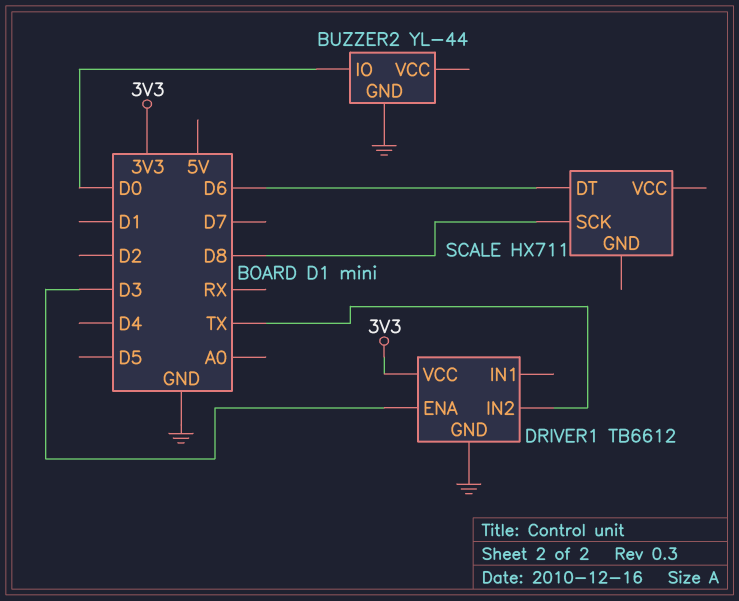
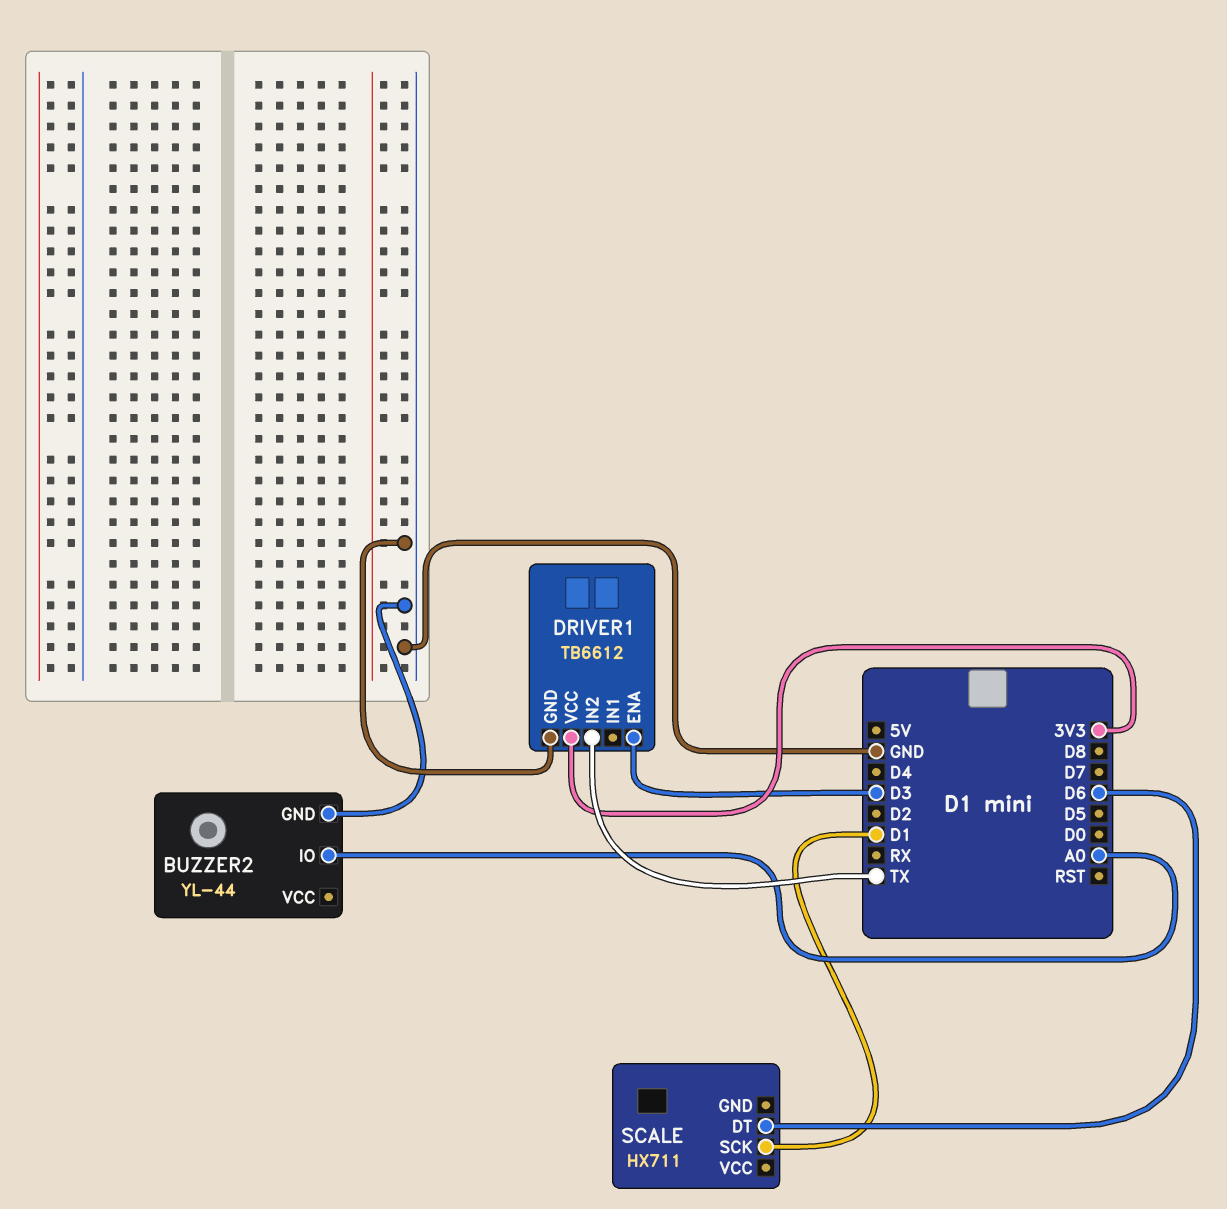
BUZZER2 pin IO: D0 -> A0
SCALE pin SCK: D8 -> D1

